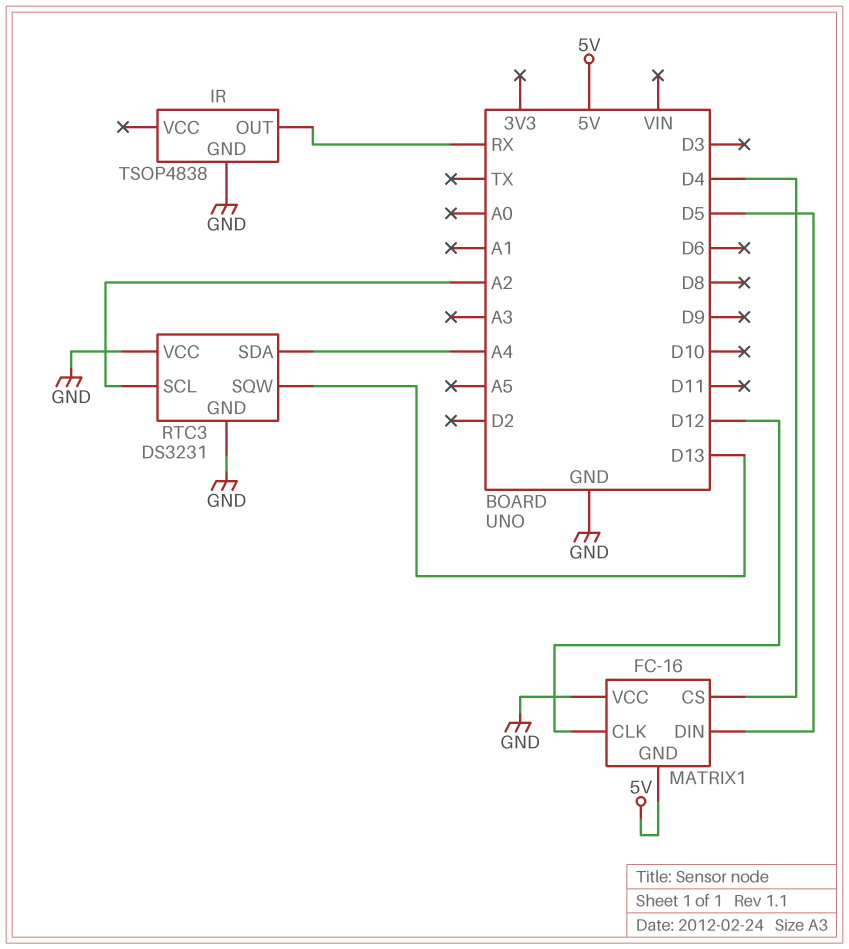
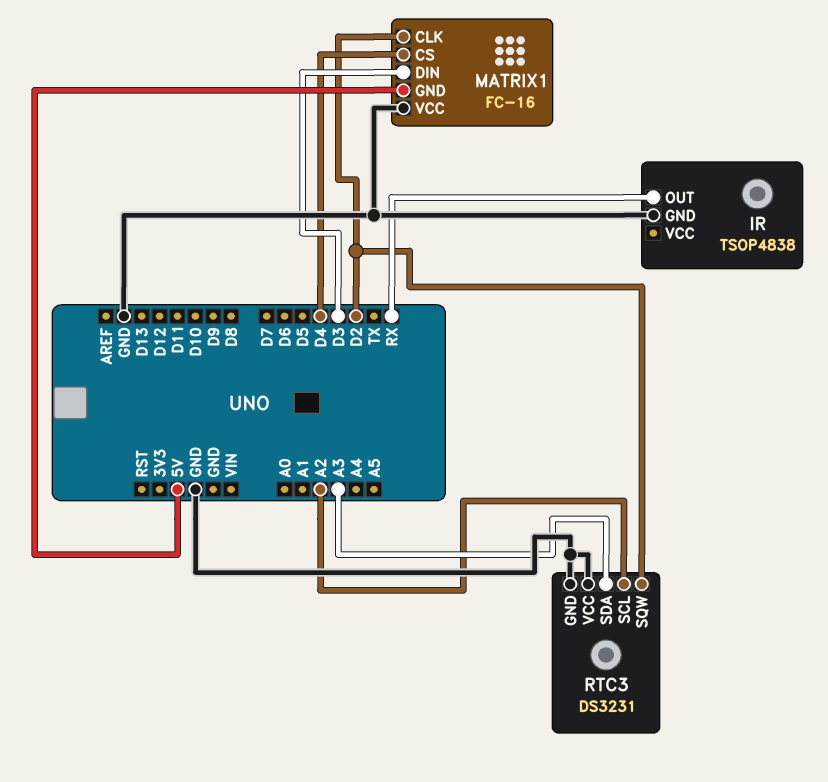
MATRIX1 pin CLK: D12 -> D2
MATRIX1 pin DIN: D5 -> D3
RTC3 pin SDA: A4 -> A3
RTC3 pin SQW: D13 -> D2

